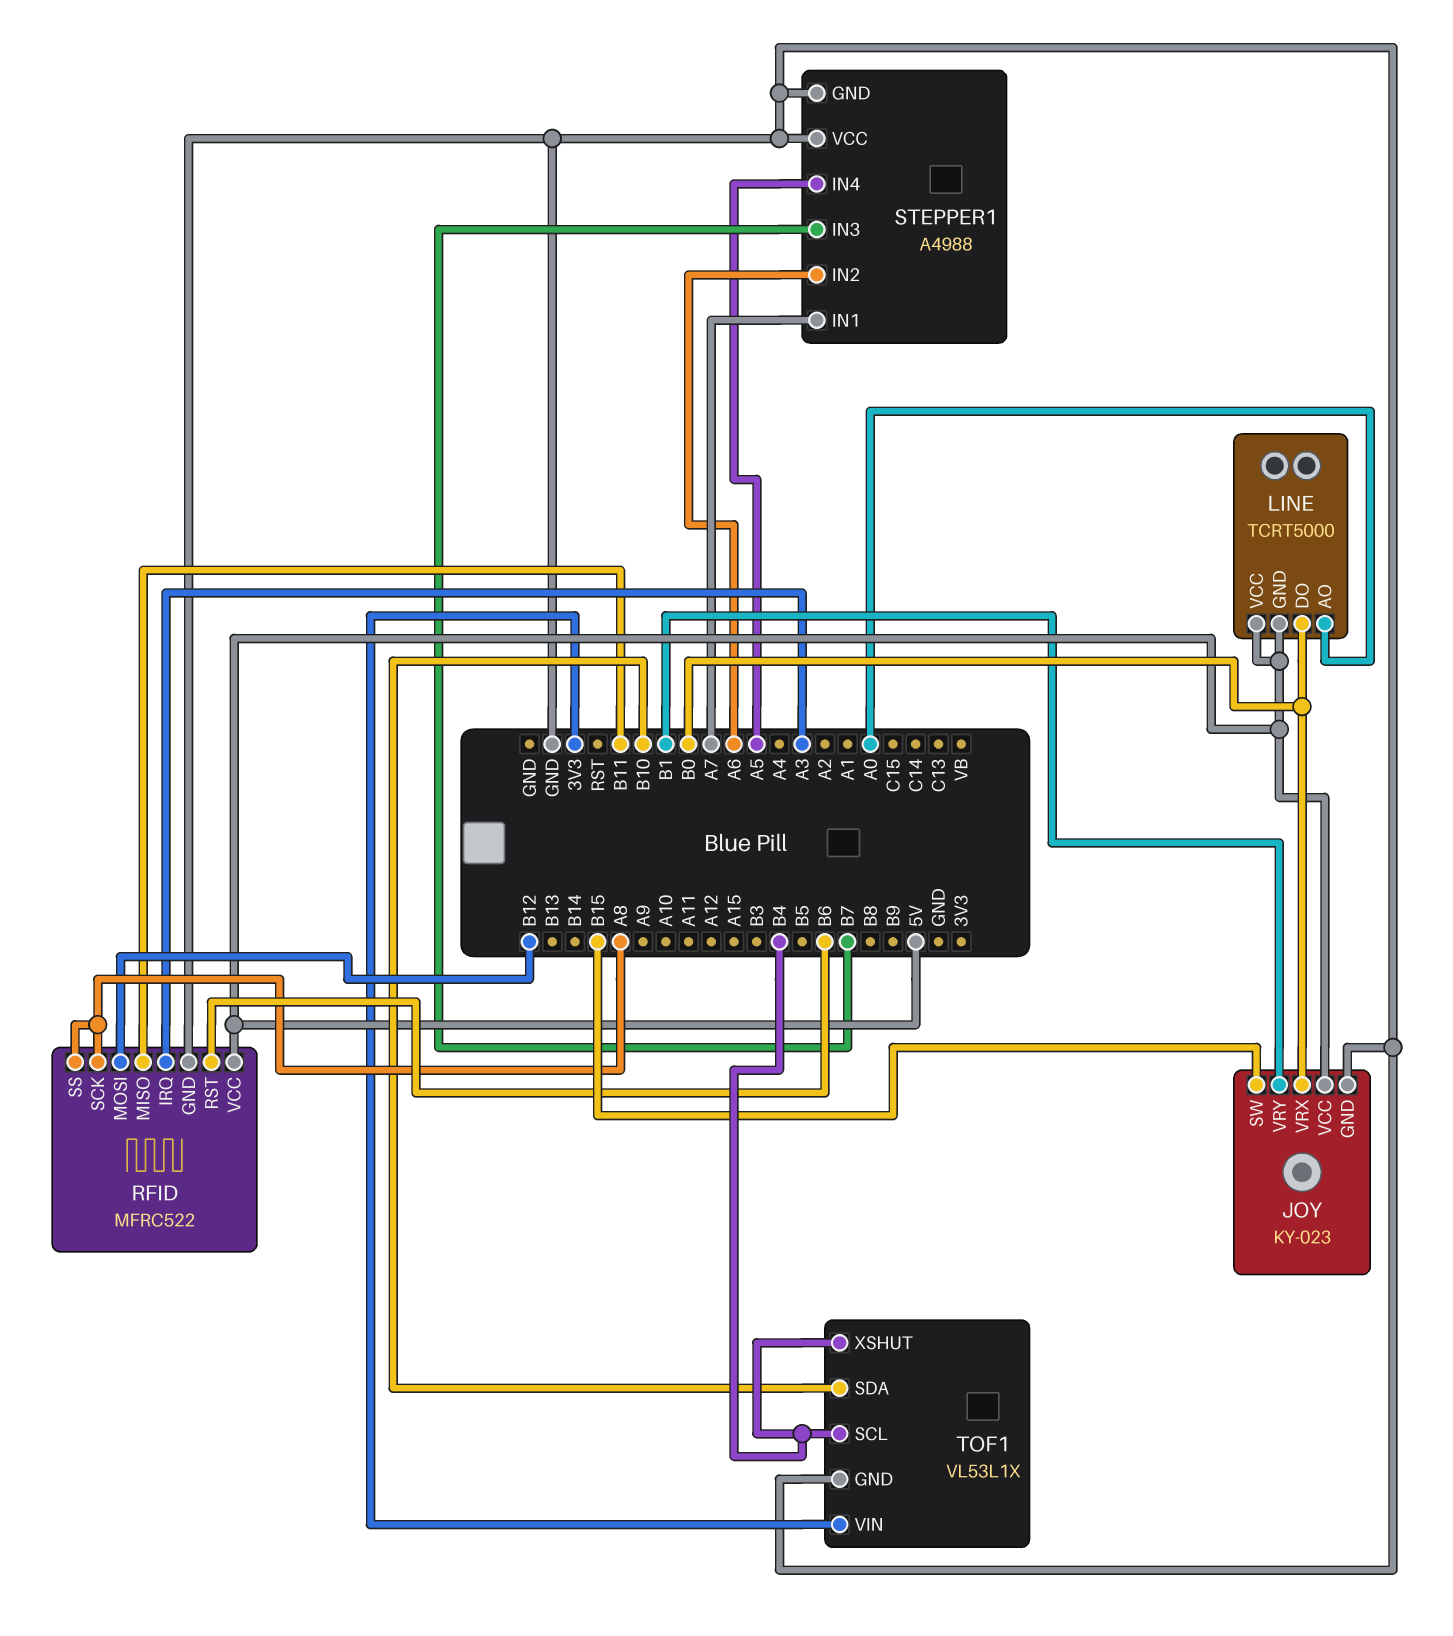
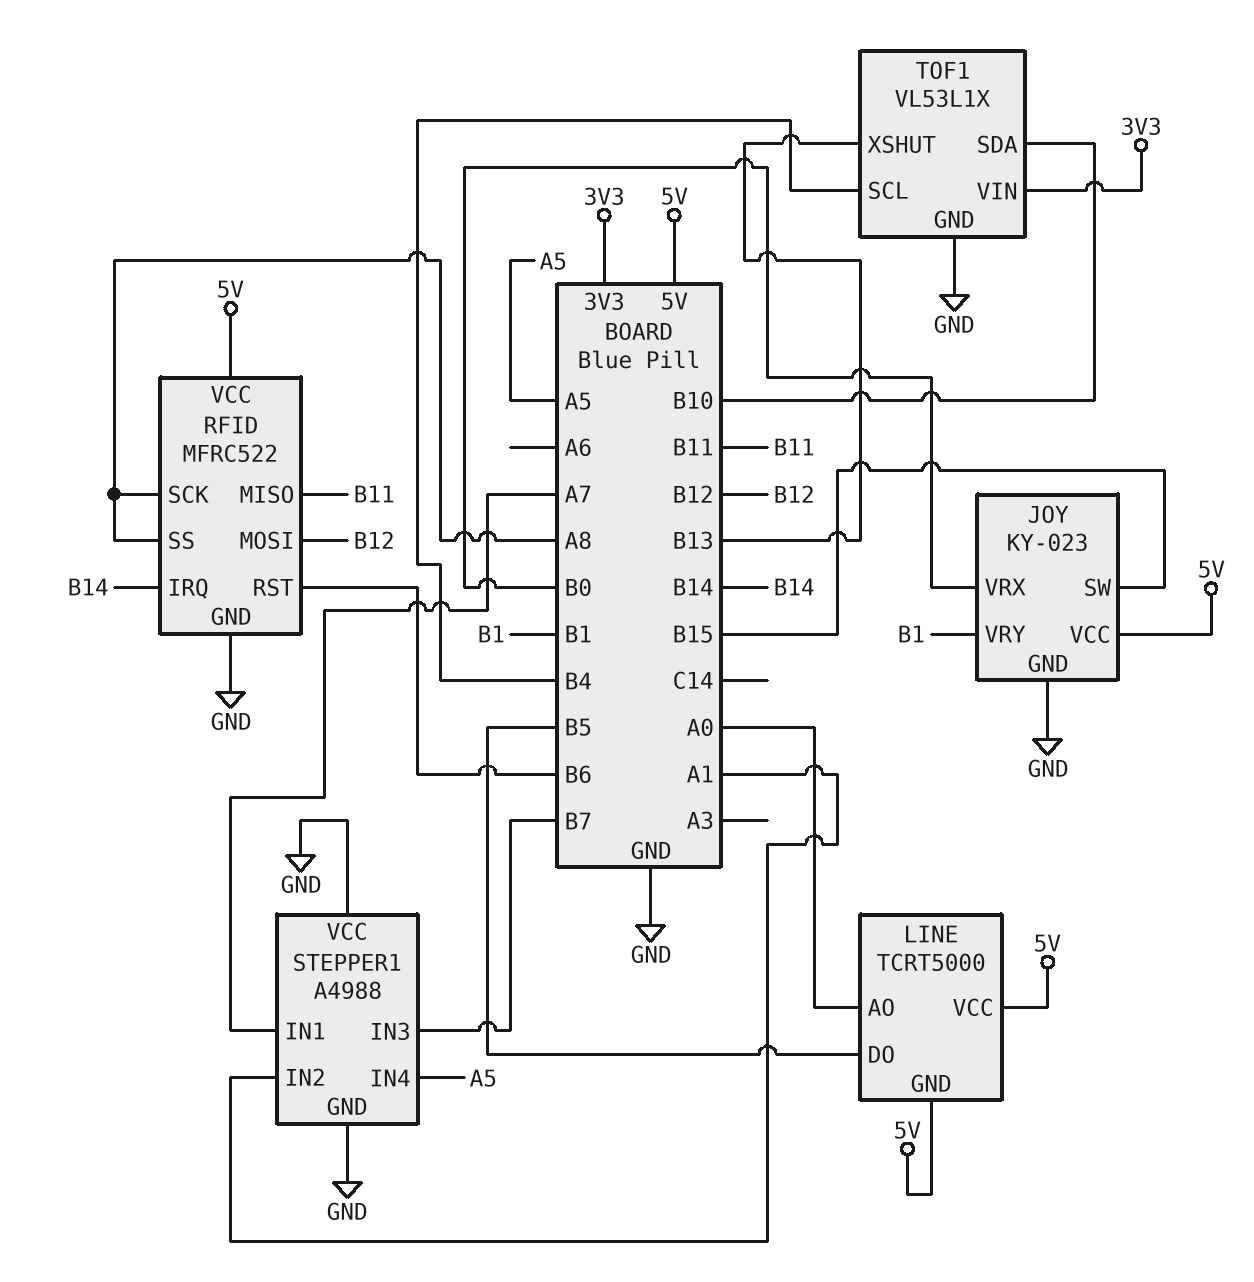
LINE pin DO: B0 -> B5
RFID pin IRQ: A3 -> B14
STEPPER1 pin IN2: A6 -> A1
TOF1 pin XSHUT: B4 -> B13

